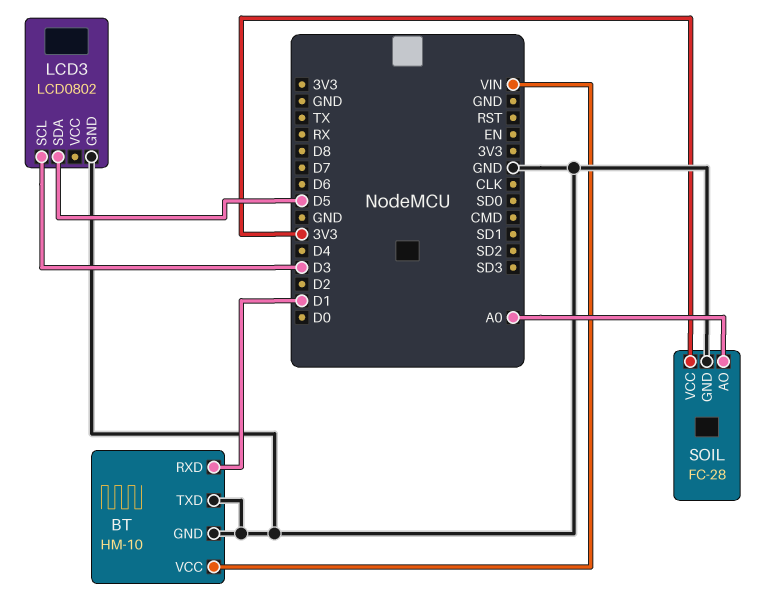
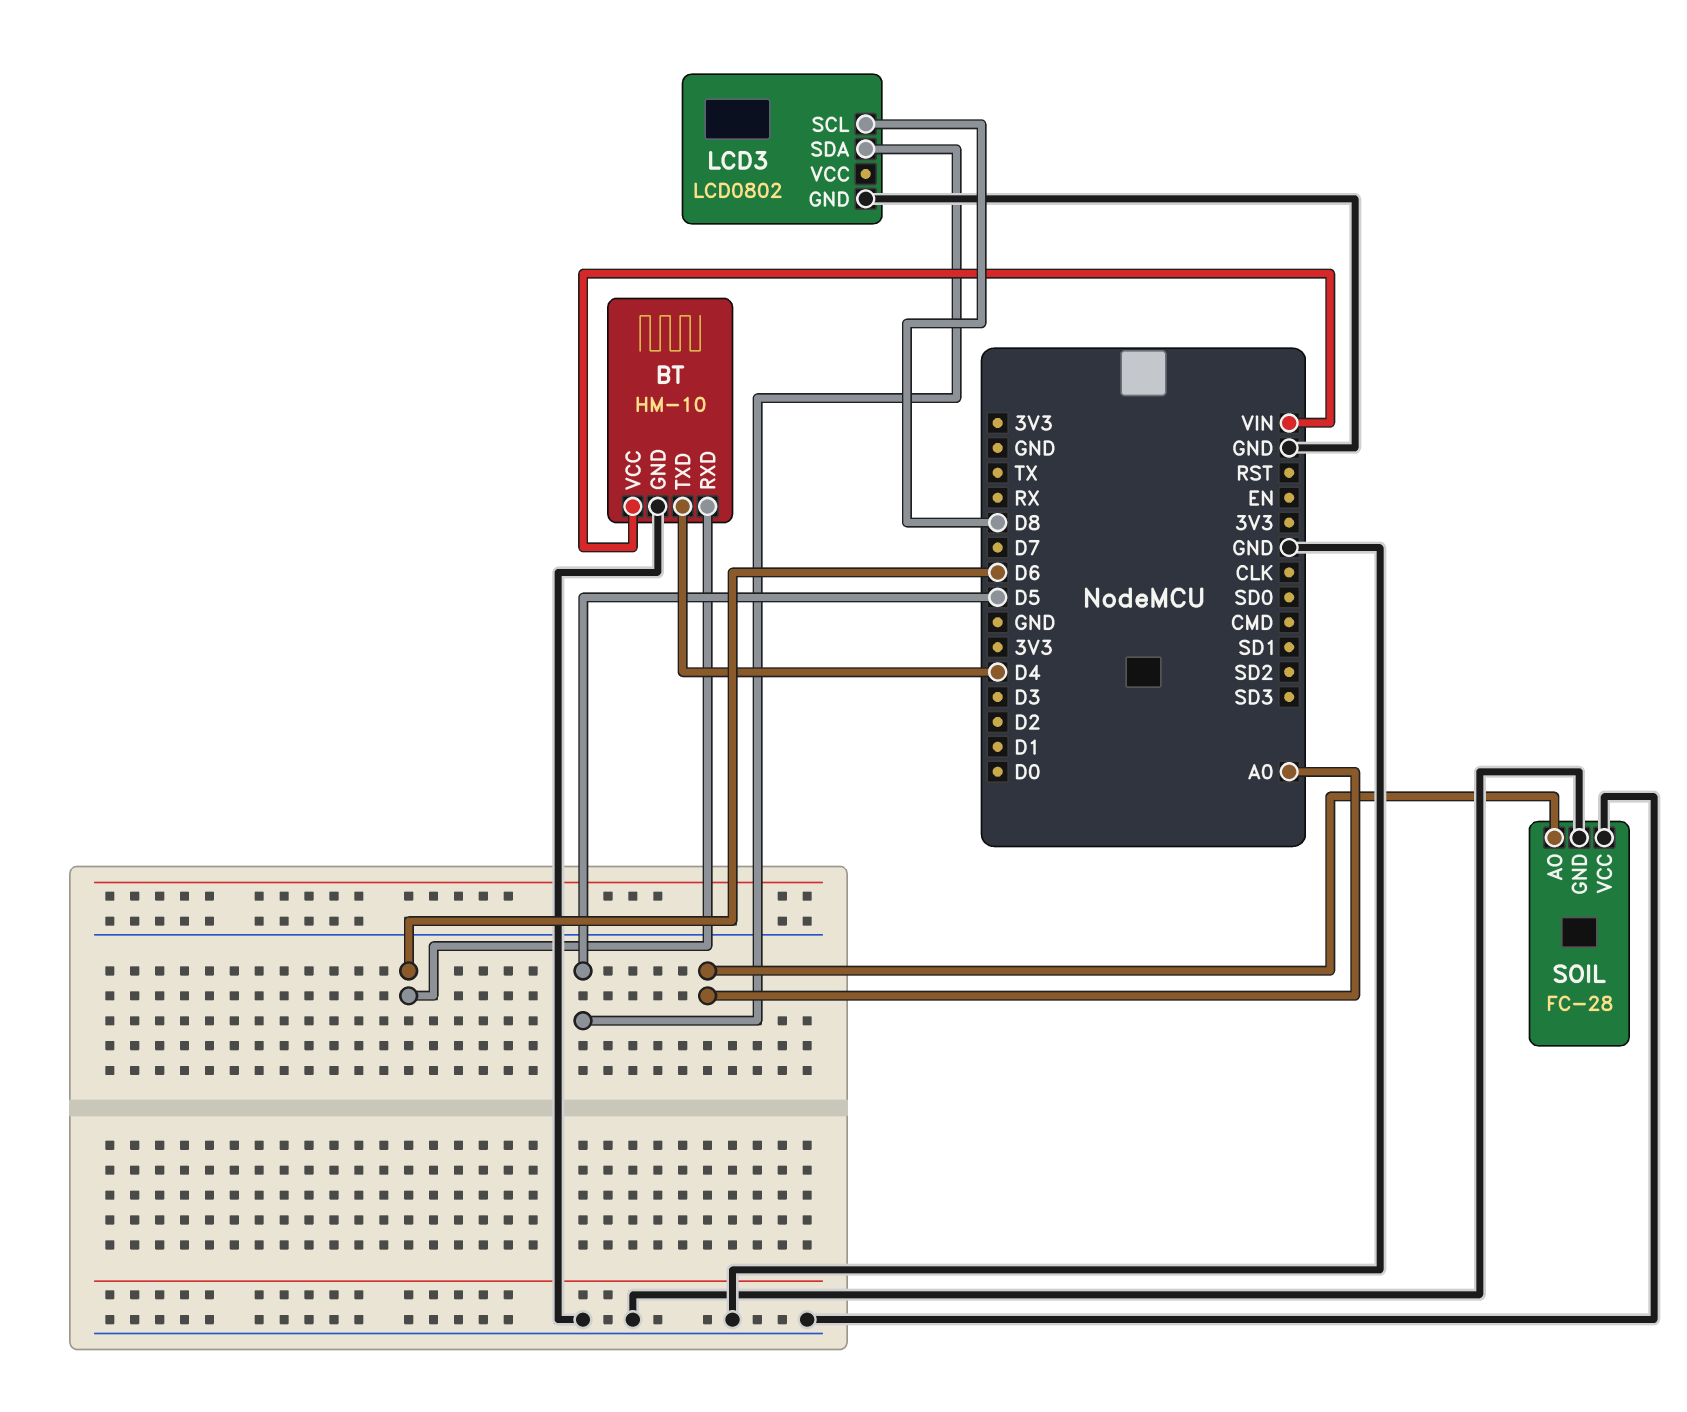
BT pin RXD: D1 -> D6
BT pin TXD: GND -> D4
LCD3 pin SCL: D3 -> D8
SOIL pin VCC: 3V3 -> GND

